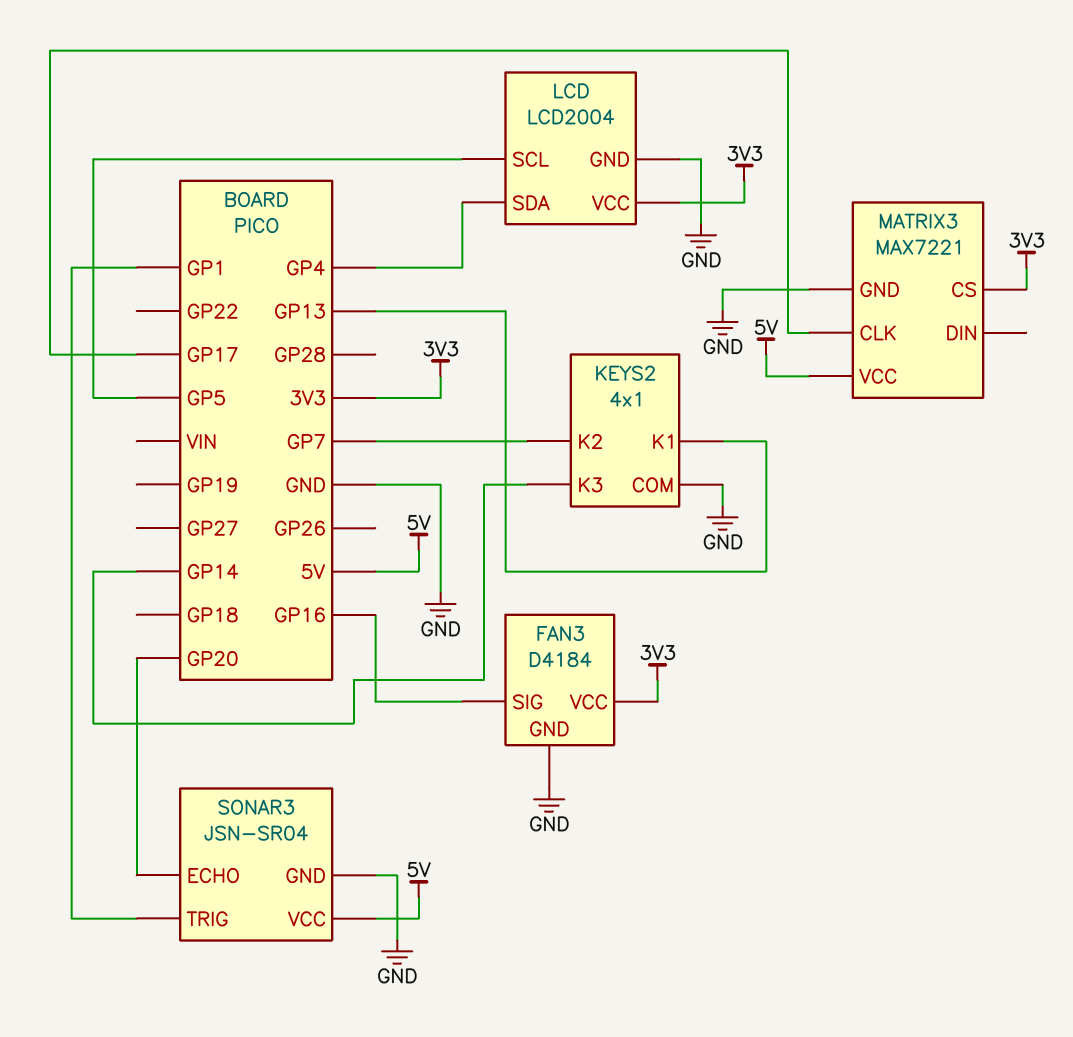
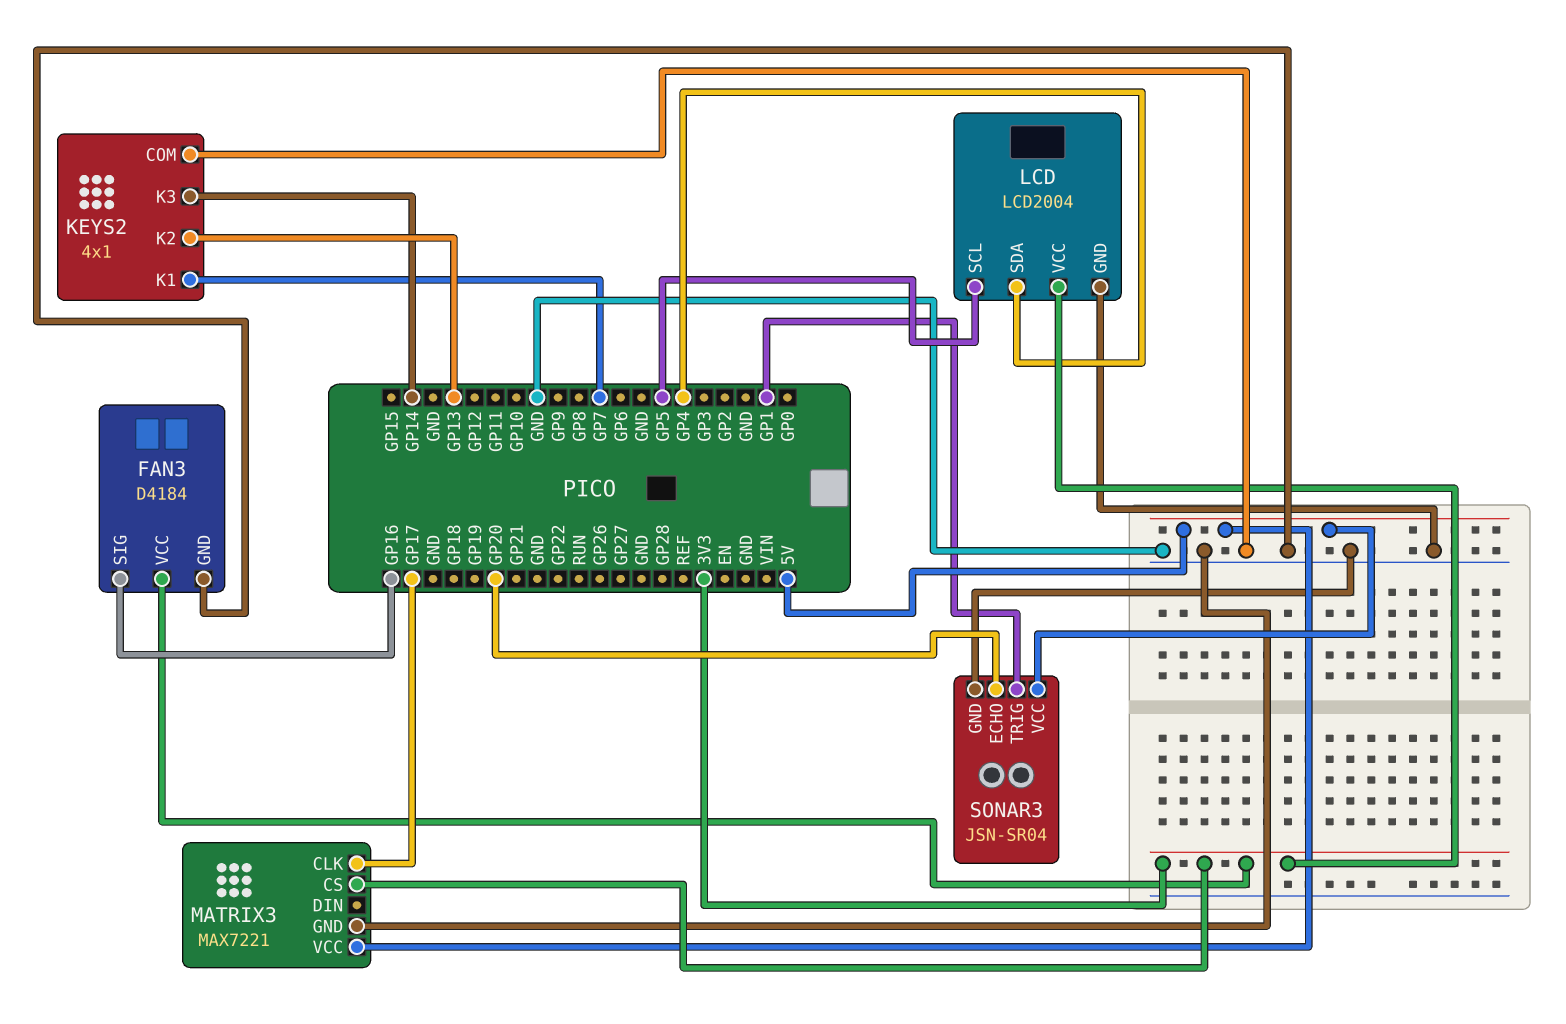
KEYS2 pin K1: GP13 -> GP7
KEYS2 pin K2: GP7 -> GP13

